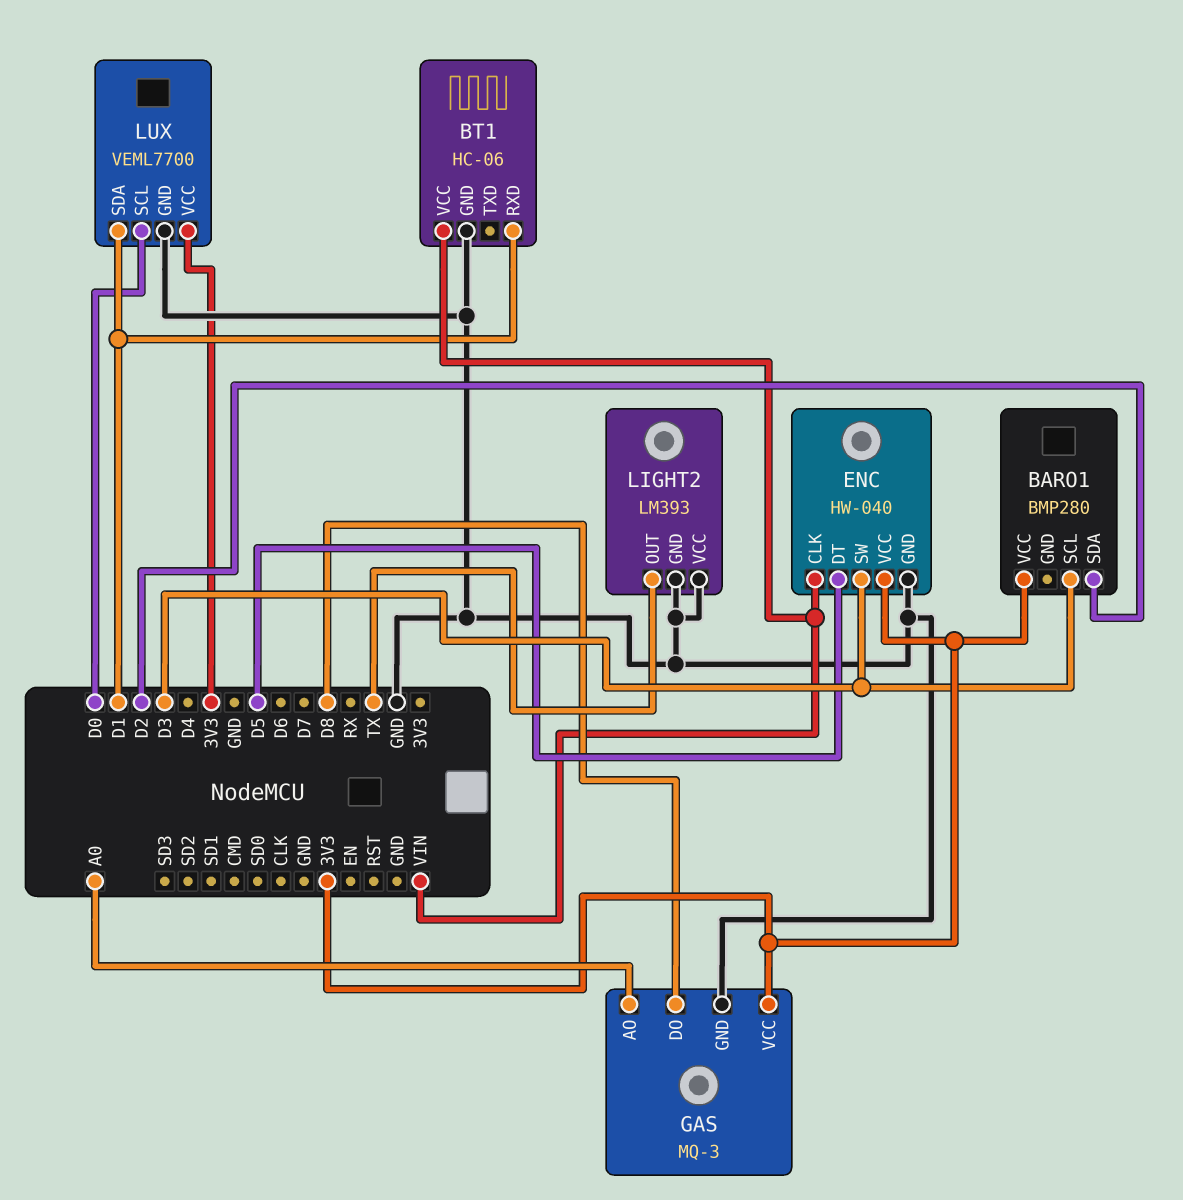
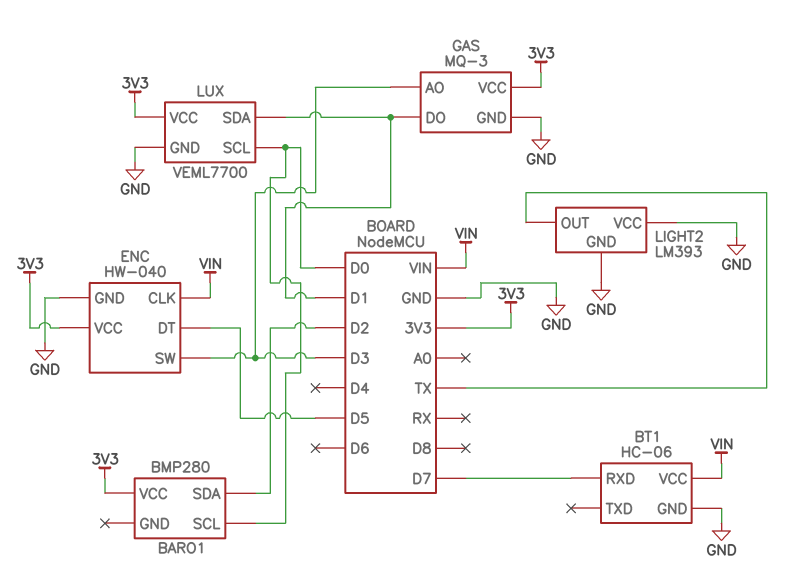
BARO1 pin SCL: D3 -> D0
BT1 pin RXD: D1 -> D7
GAS pin AO: A0 -> D3
GAS pin DO: D8 -> D1

